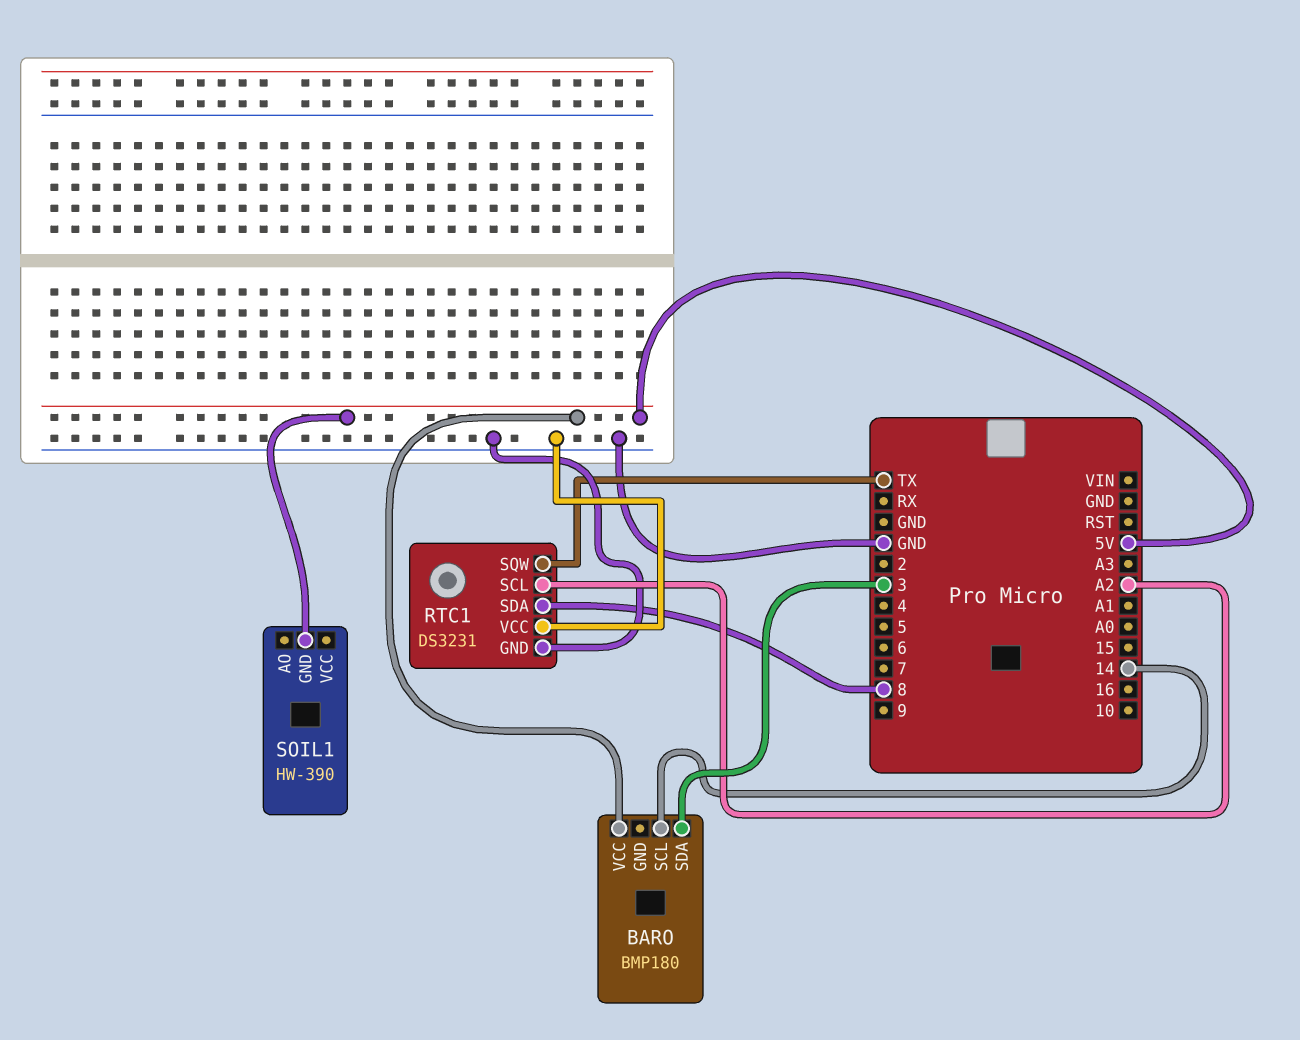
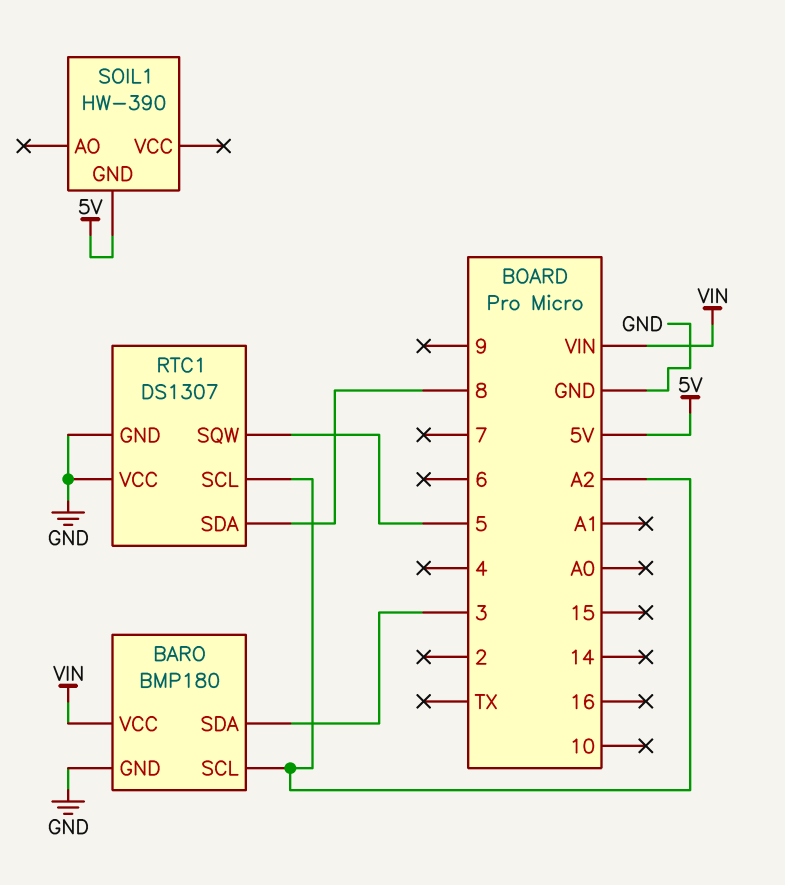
BARO pin GND: none -> GND
BARO pin SCL: 14 -> A2
BARO pin VCC: 5V -> VIN
RTC1: DS3231 -> DS1307
RTC1 pin SQW: TX -> 5

